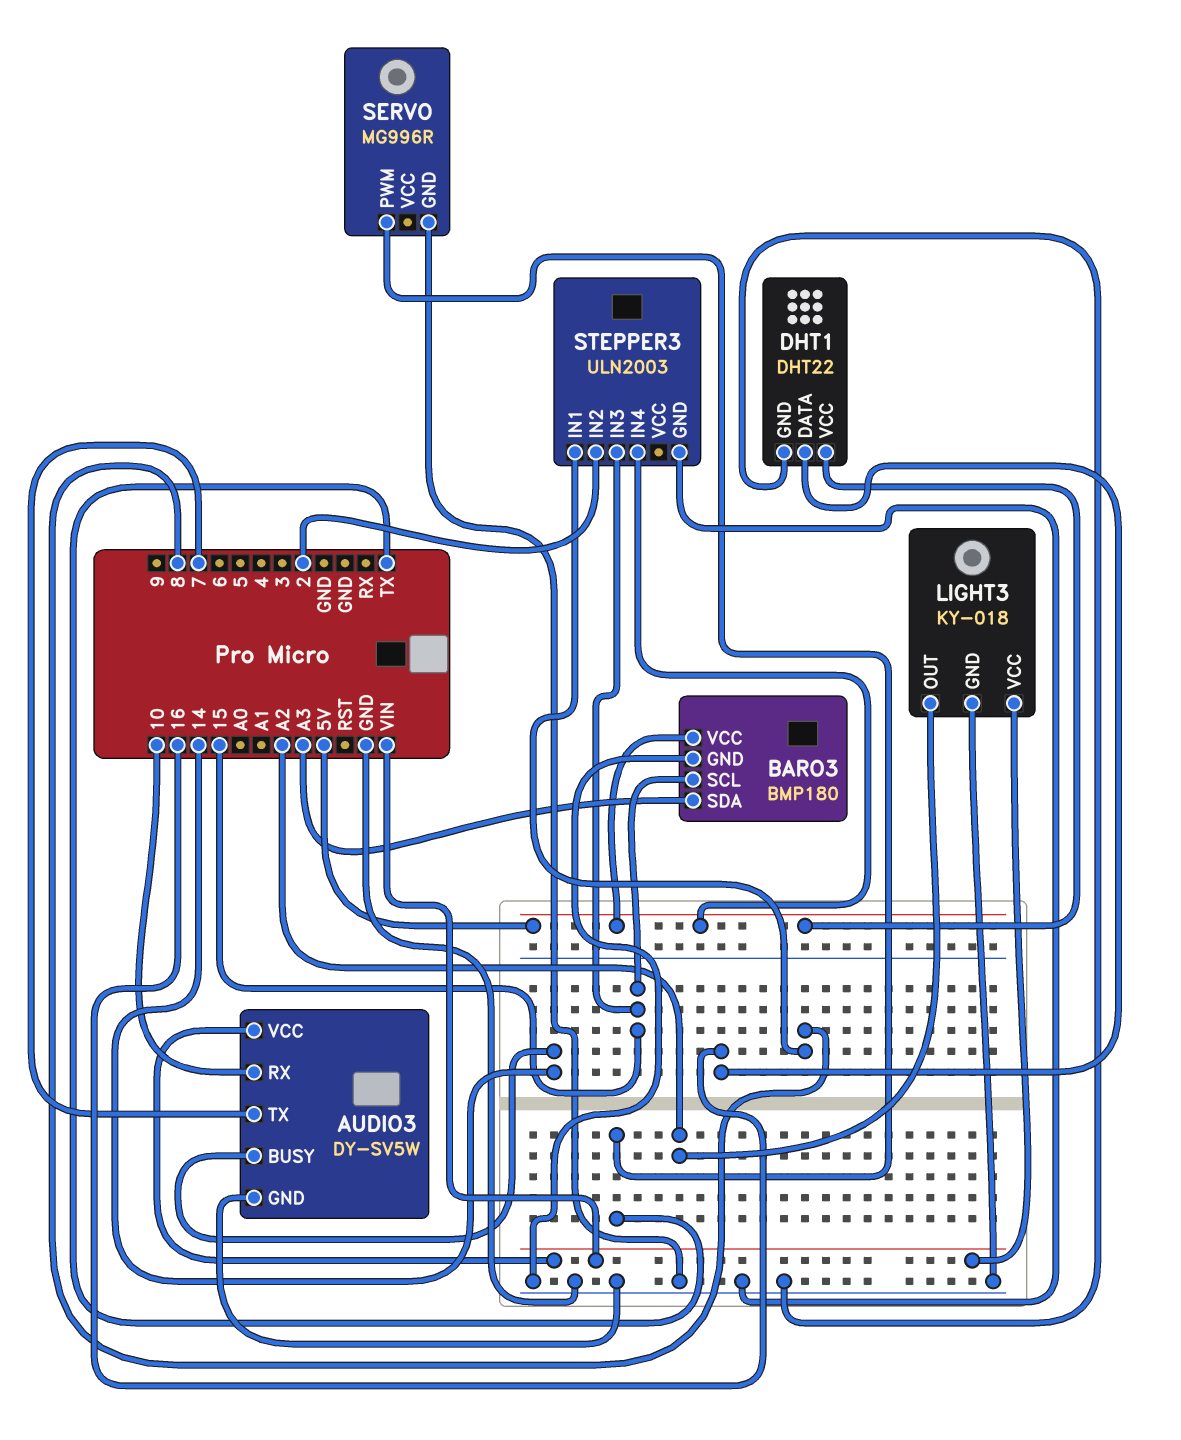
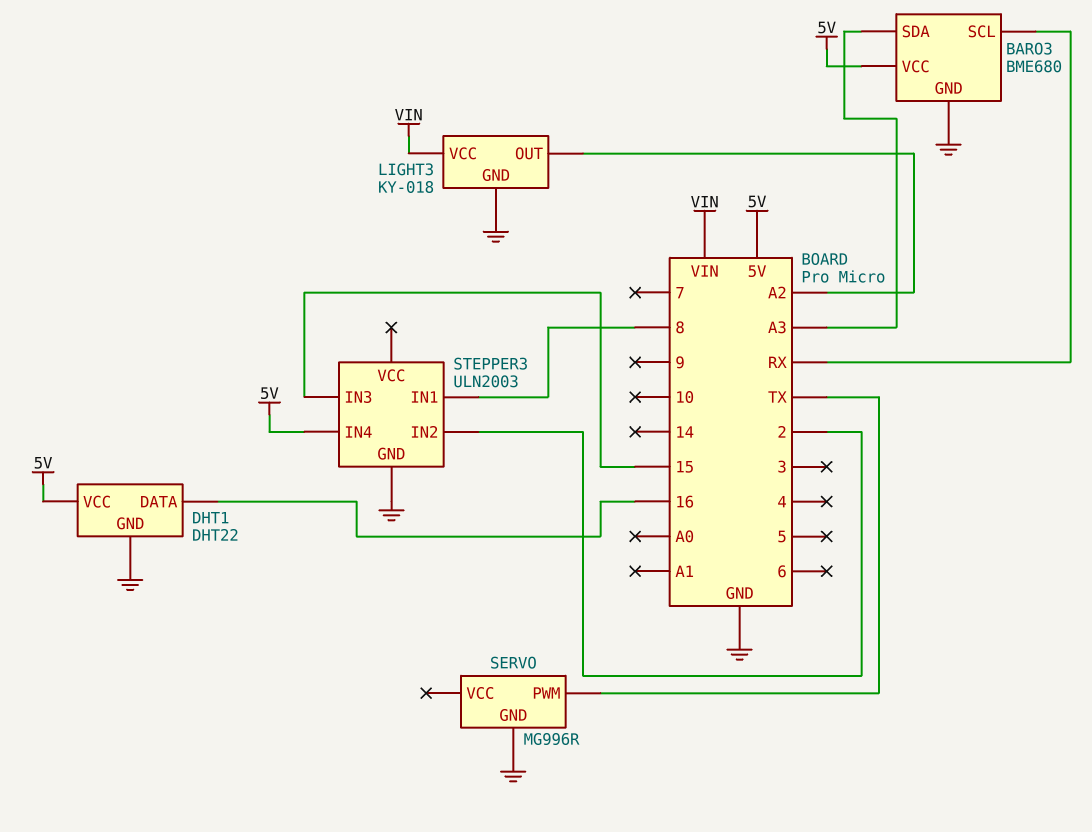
AUDIO3: DY-SV5W -> none
AUDIO3 pin BUSY: 14 -> none
AUDIO3 pin GND: GND -> none
AUDIO3 pin RX: 10 -> none
AUDIO3 pin TX: 7 -> none
AUDIO3 pin VCC: VIN -> none
BARO3: BMP180 -> BME680
BARO3 pin SCL: 15 -> RX

